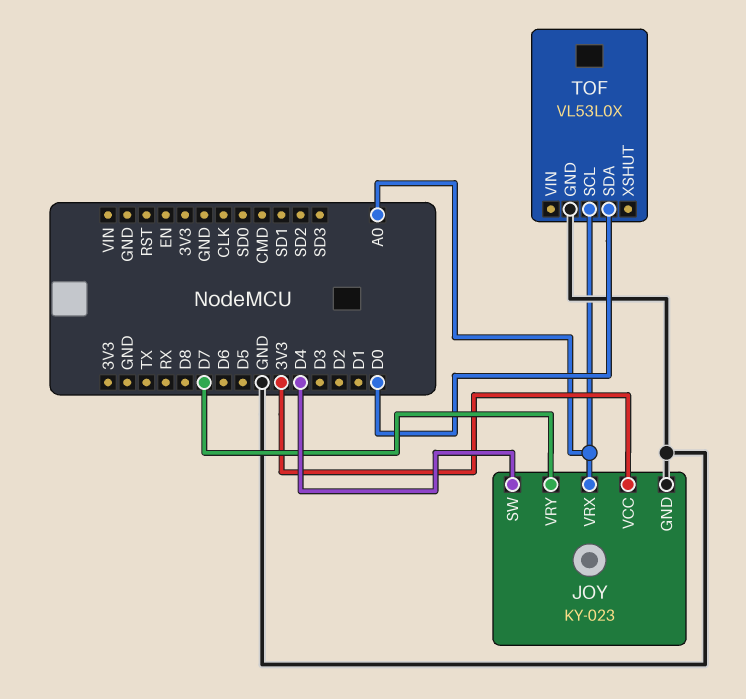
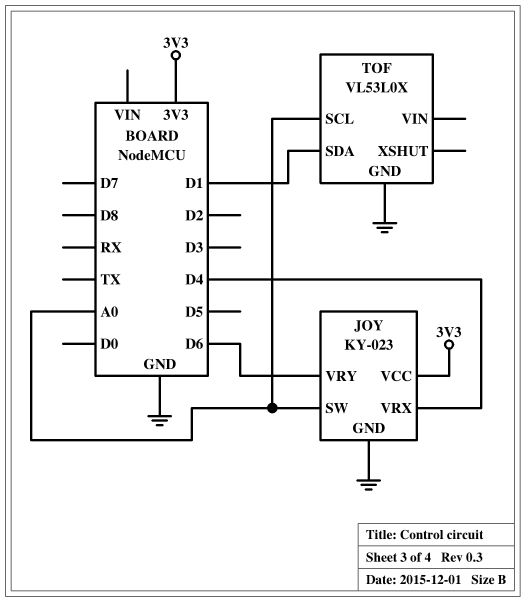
JOY pin SW: D4 -> A0
JOY pin VRX: A0 -> D4
JOY pin VRY: D7 -> D6
TOF pin SDA: D0 -> D1

